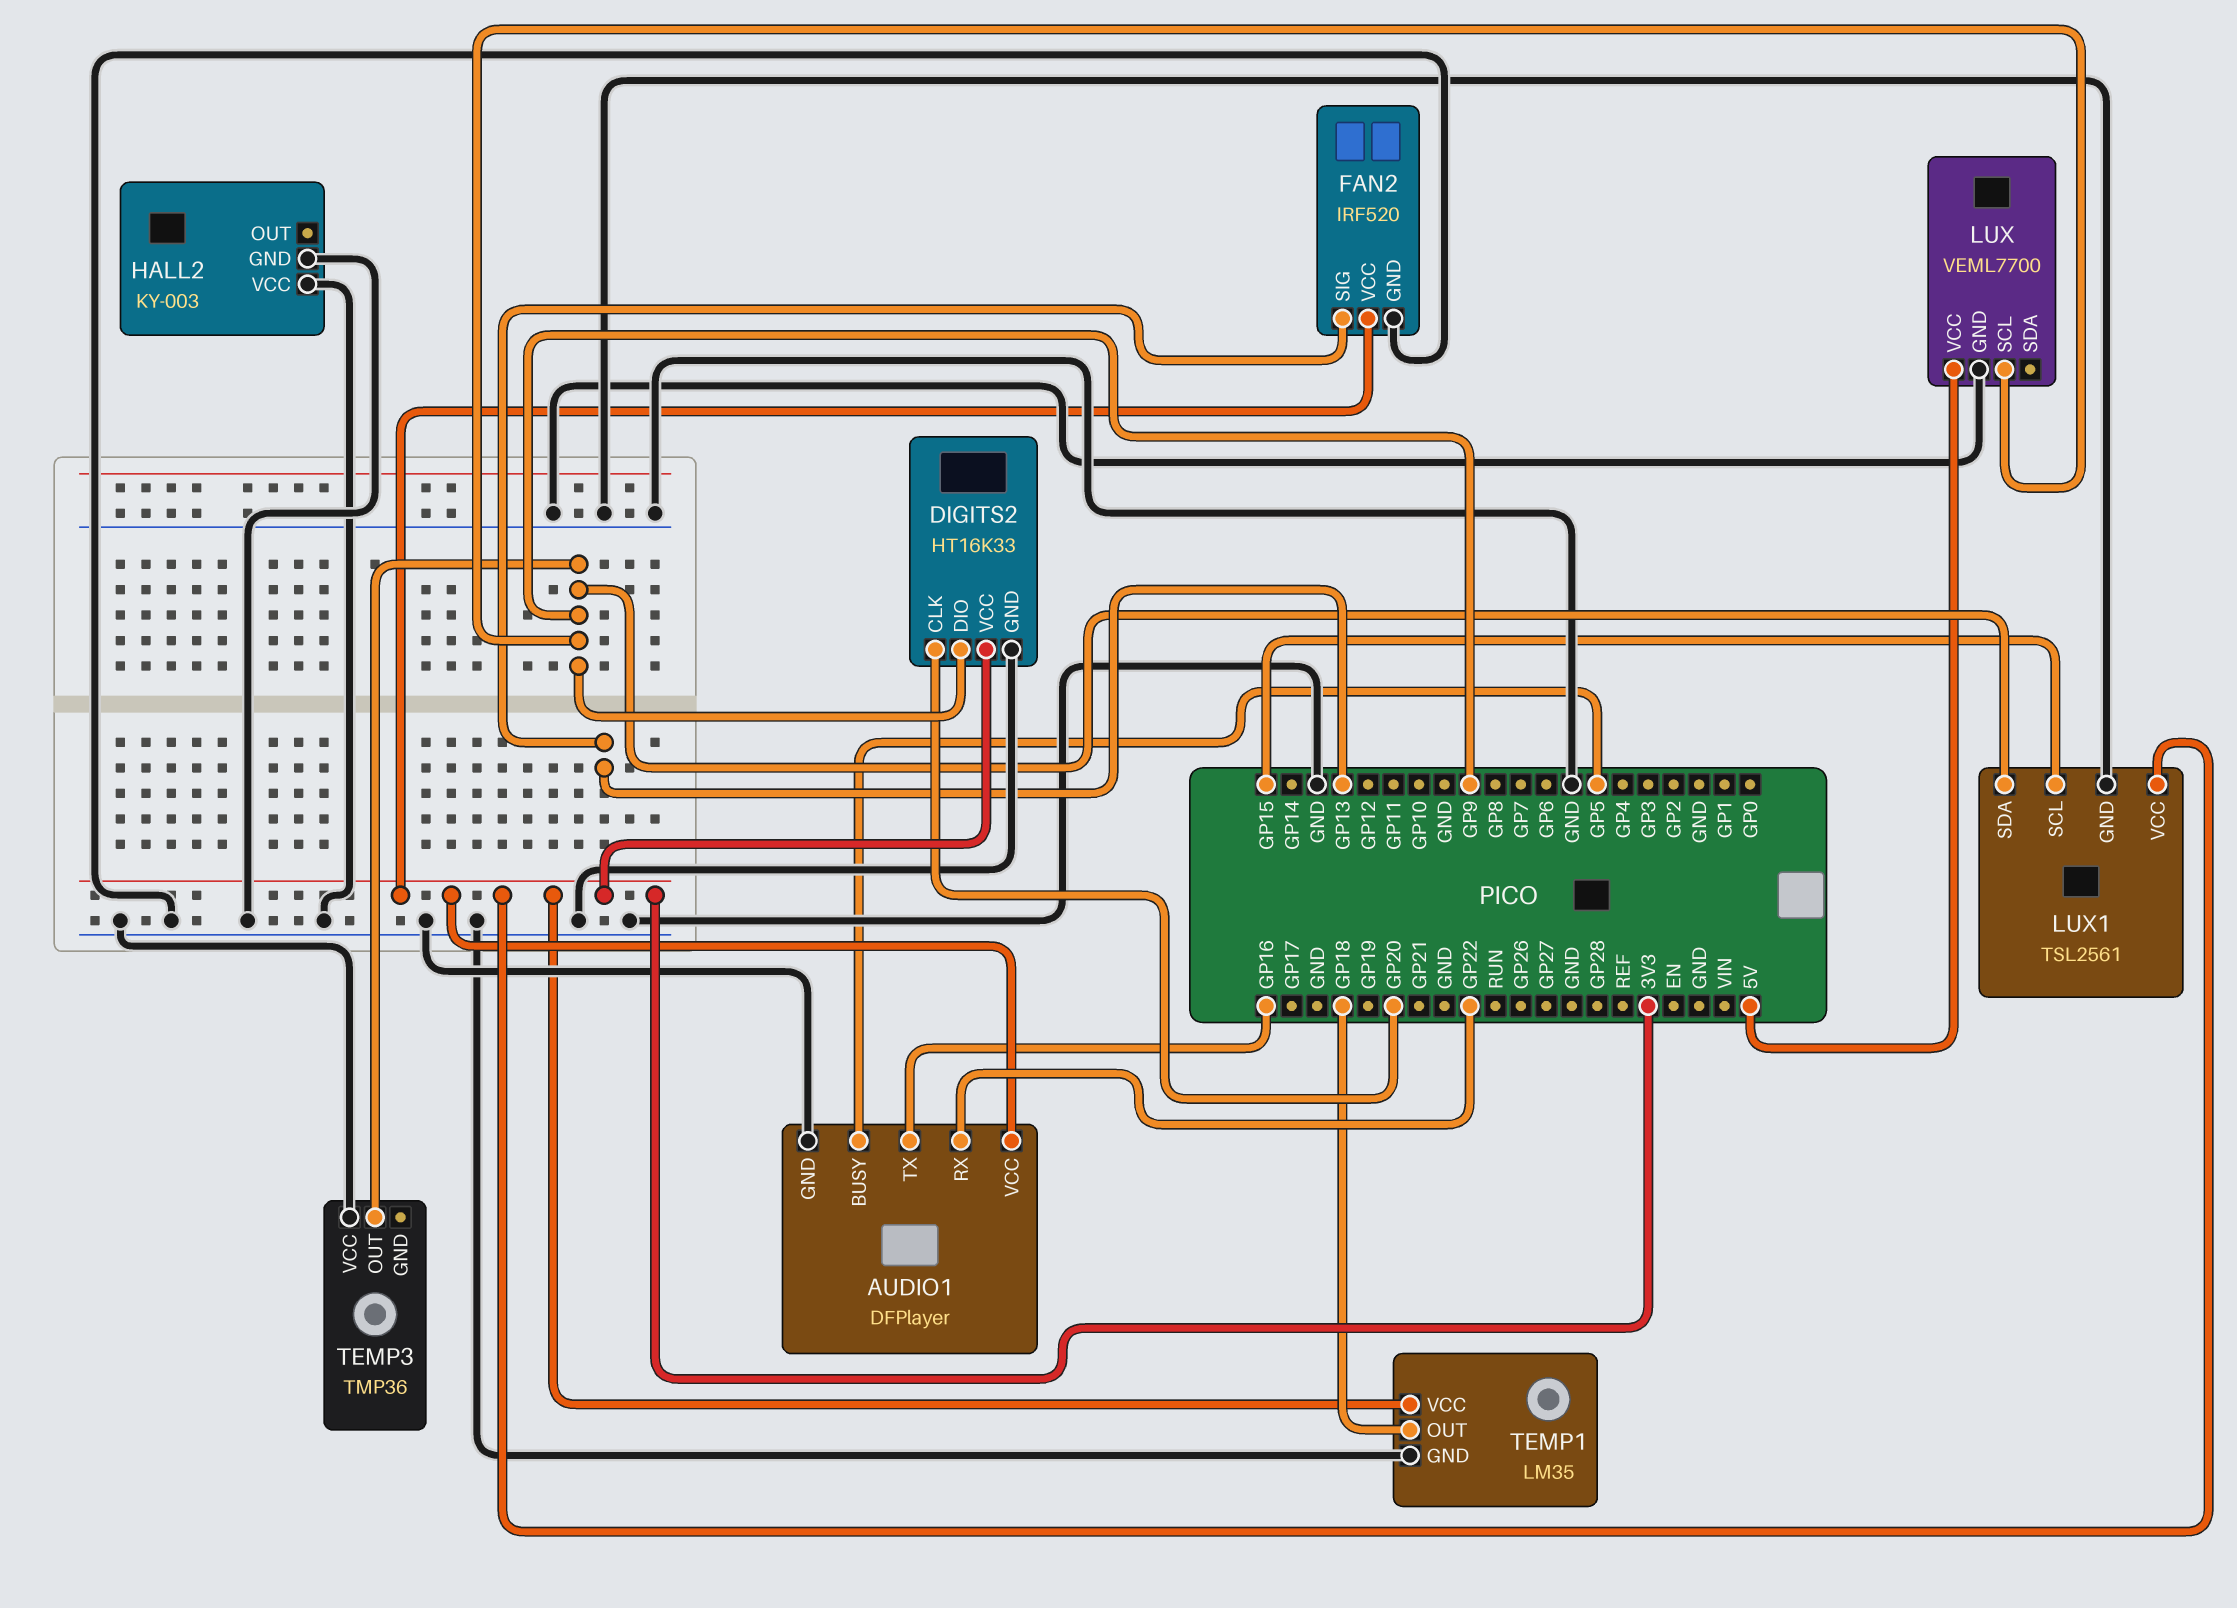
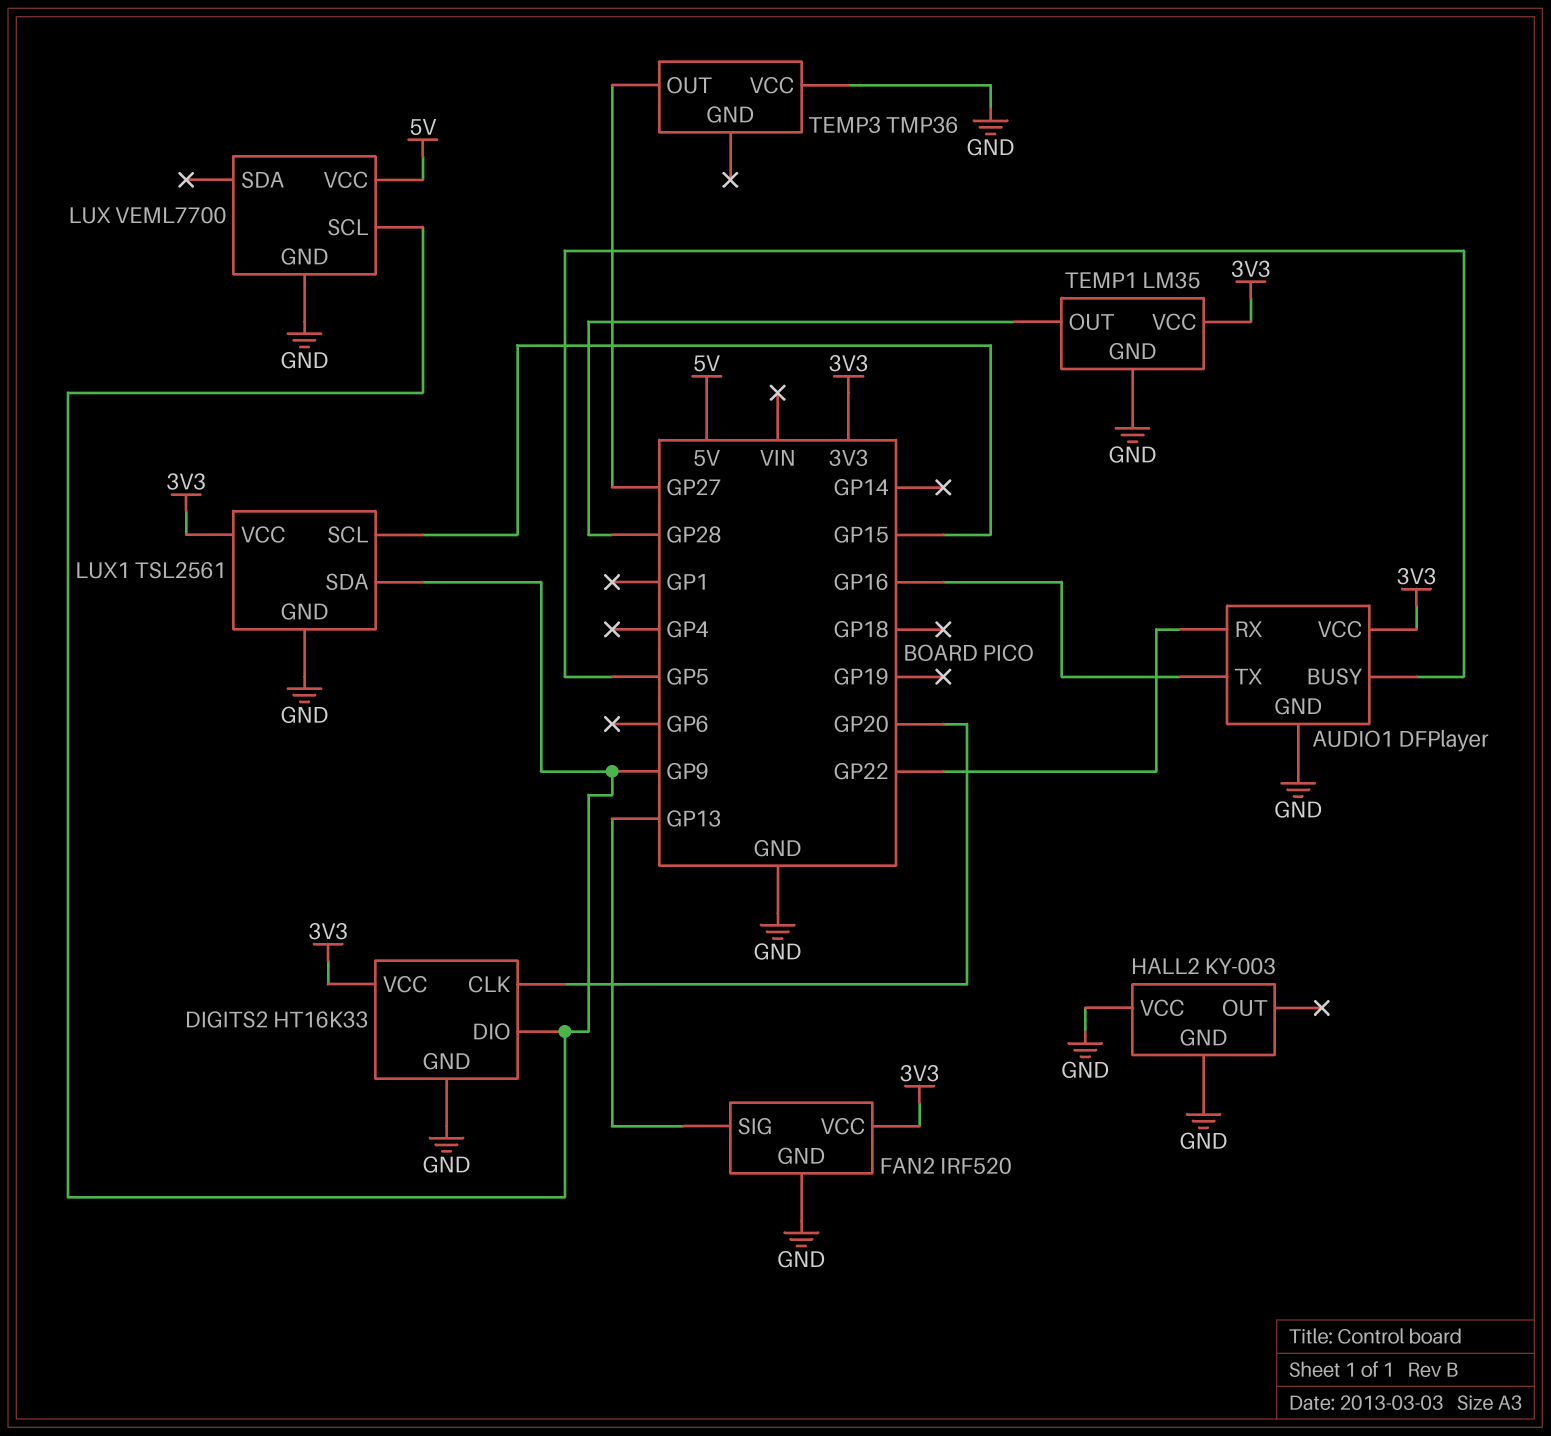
TEMP1 pin OUT: GP18 -> GP28
TEMP3 pin OUT: GP9 -> GP27

